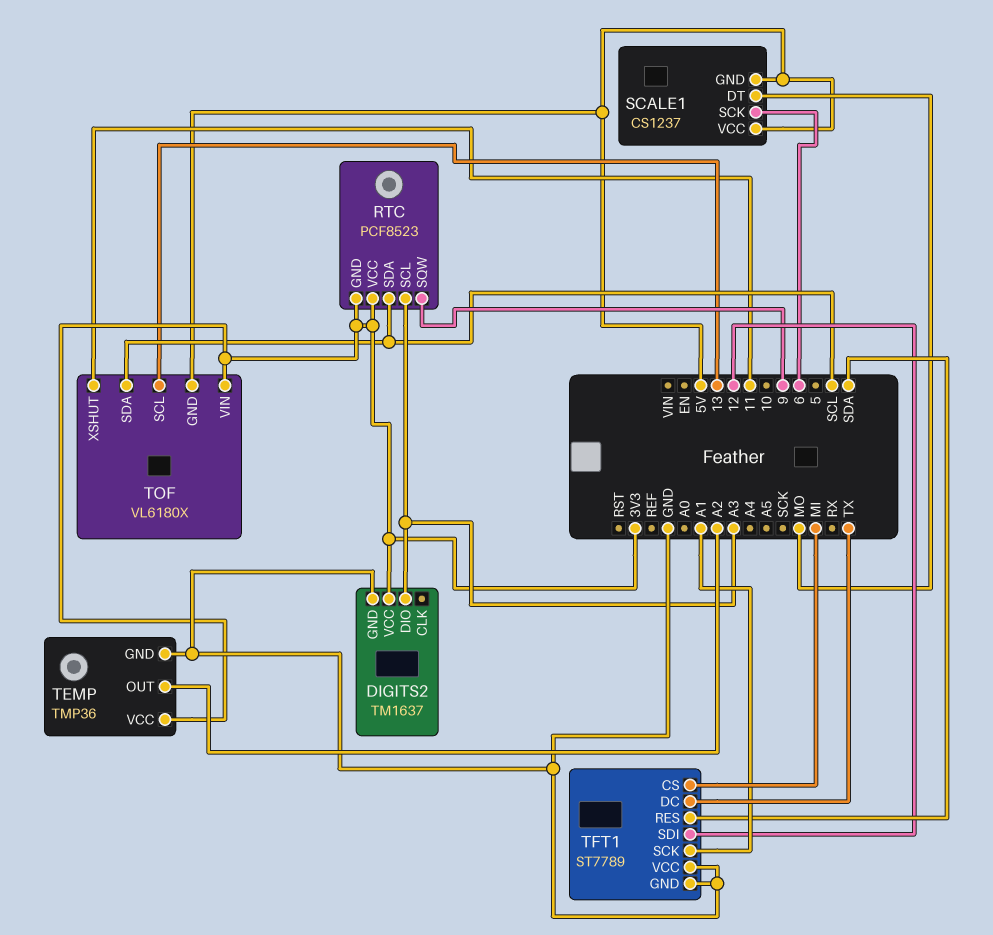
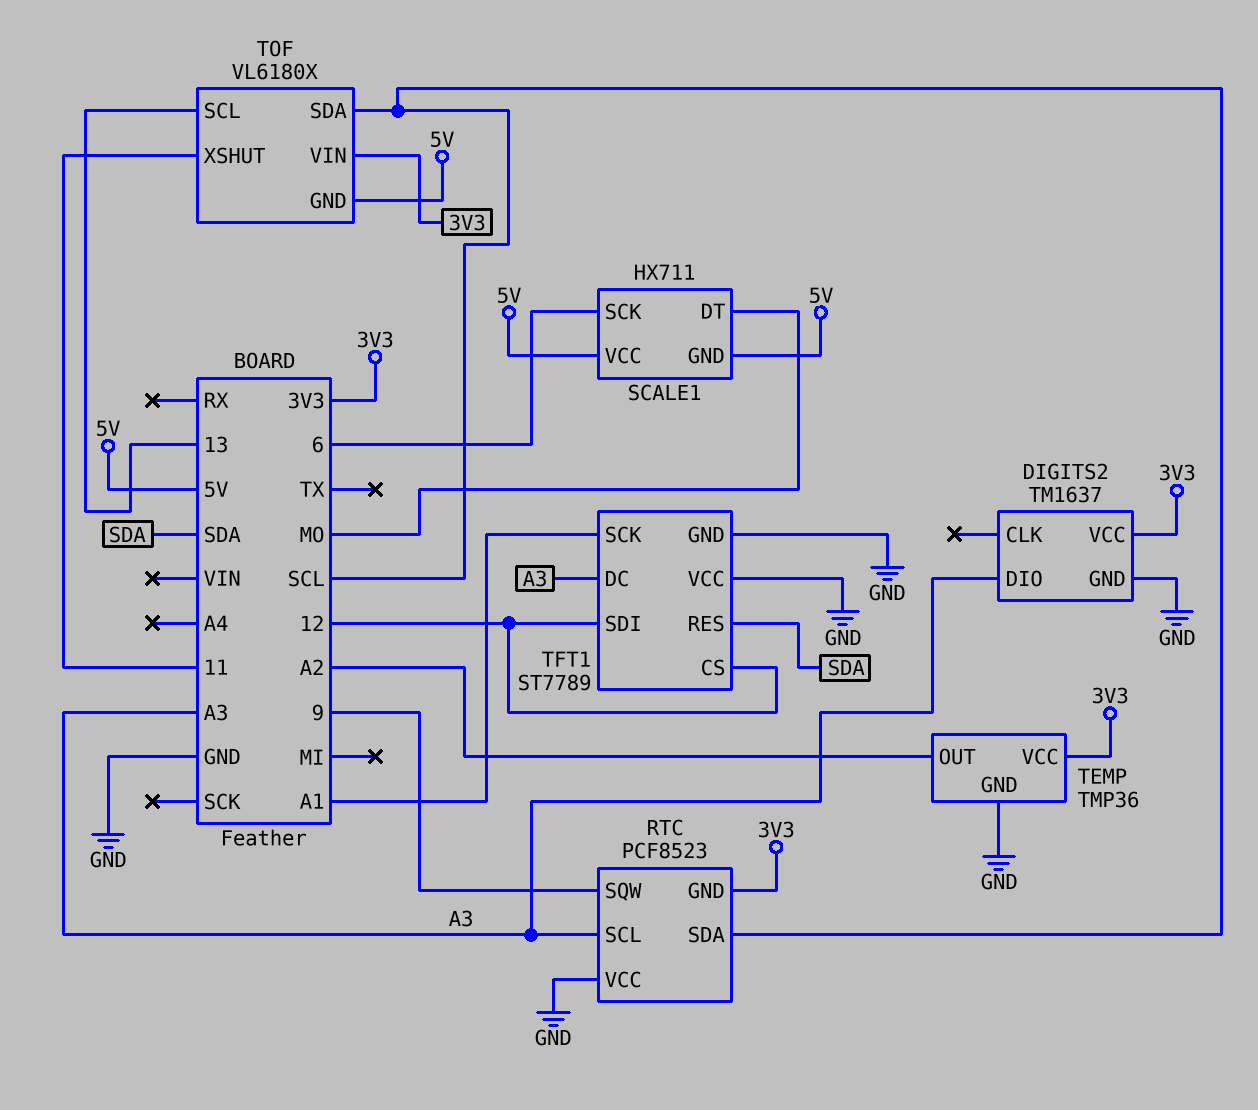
RTC pin VCC: 3V3 -> GND
SCALE1: CS1237 -> HX711
TFT1 pin CS: MI -> 12
TFT1 pin DC: TX -> A3

